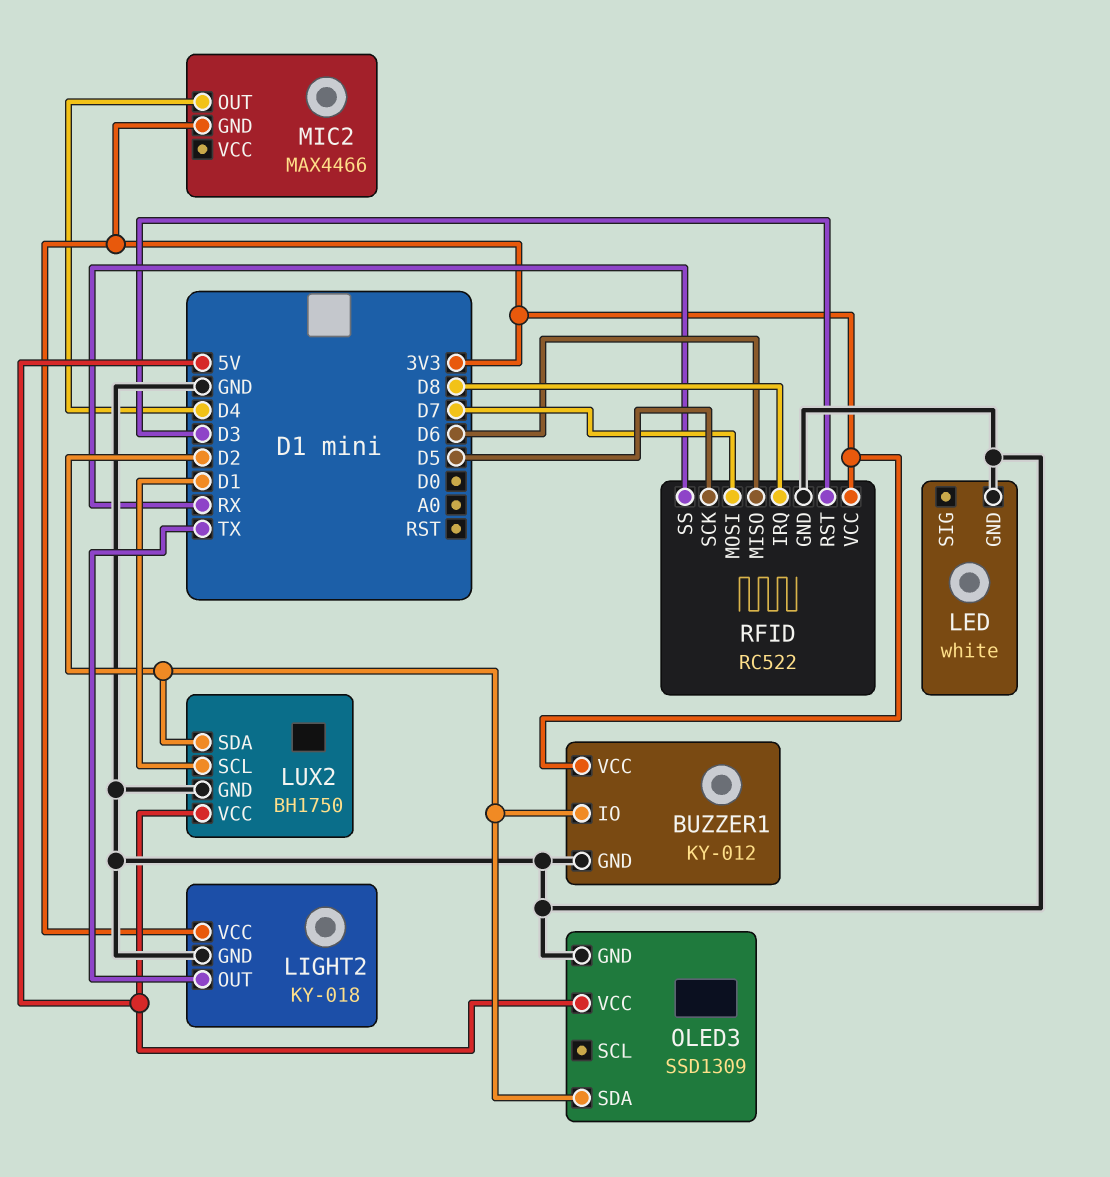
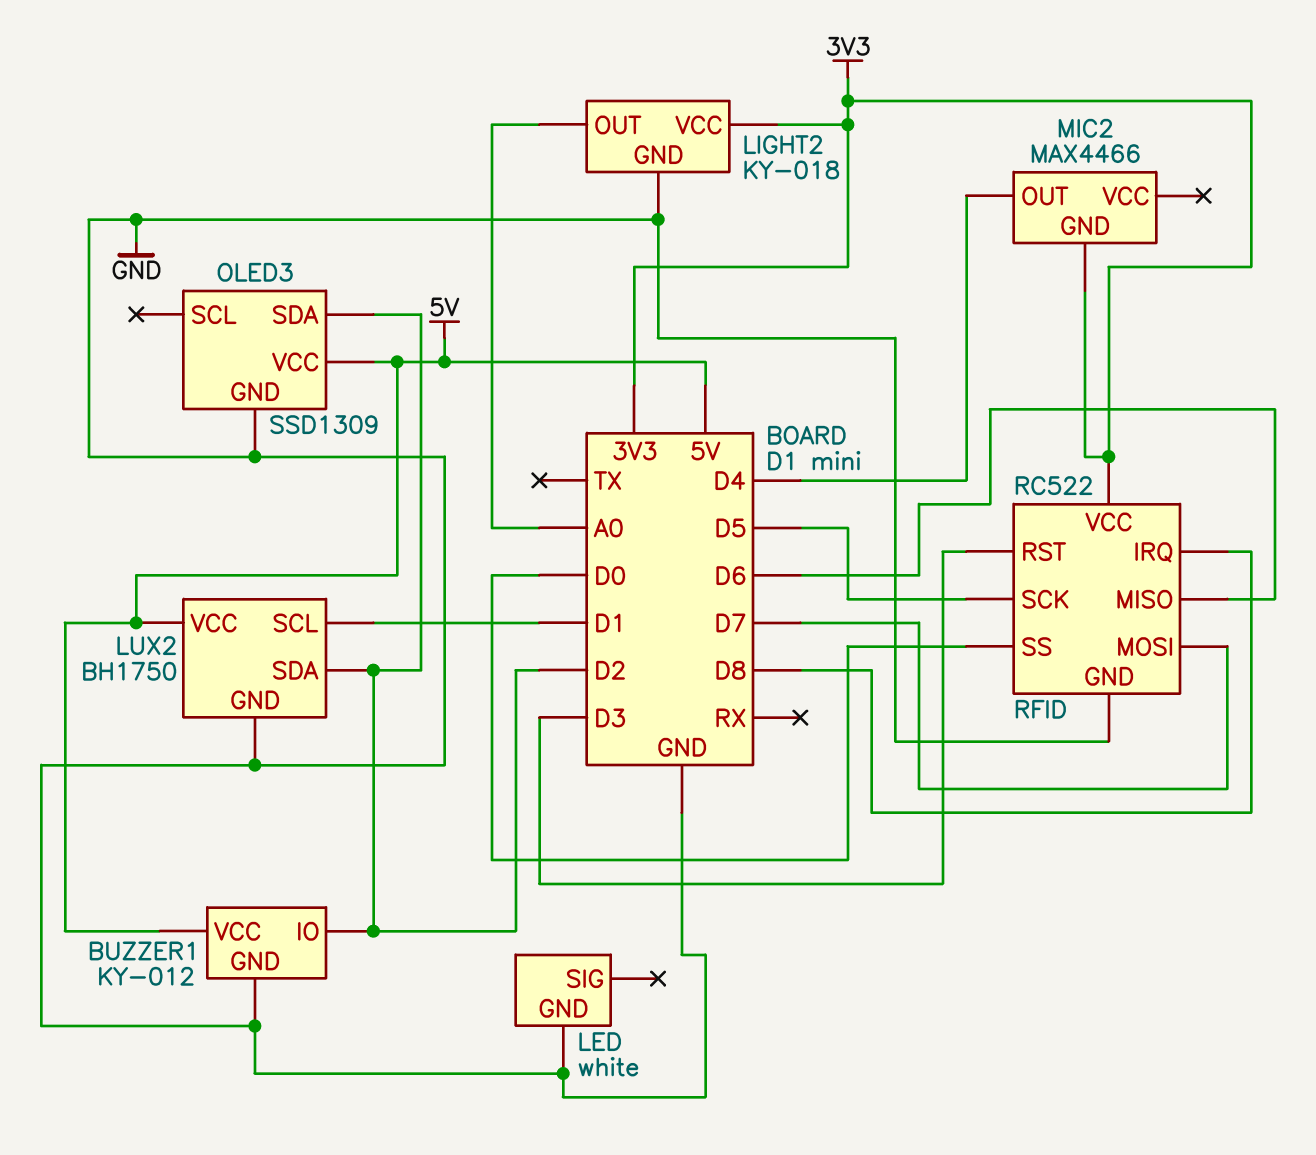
BUZZER1 pin VCC: 3V3 -> 5V
LIGHT2 pin OUT: TX -> A0
RFID pin SS: RX -> D0

